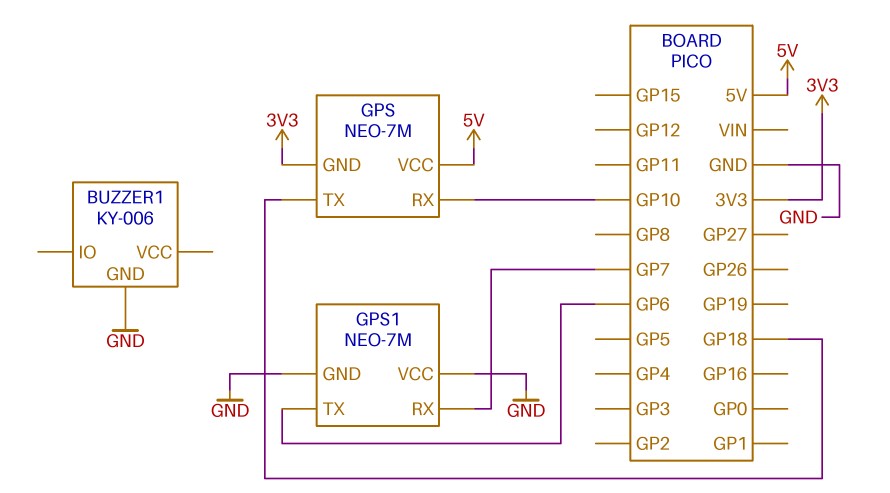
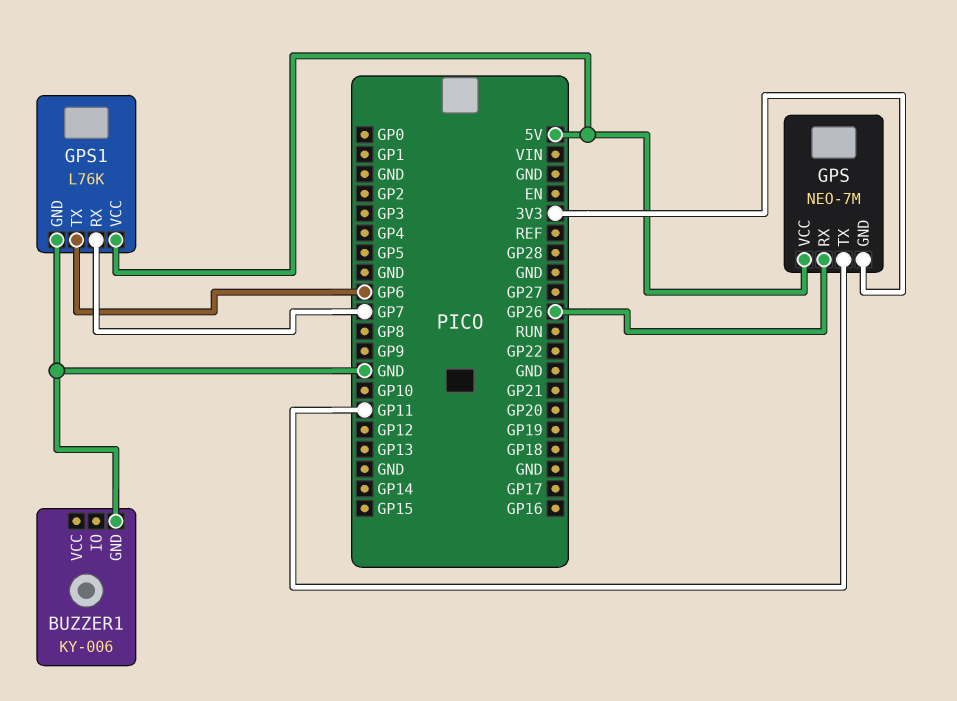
GPS pin RX: GP10 -> GP26
GPS pin TX: GP18 -> GP11
GPS1: NEO-7M -> L76K
GPS1 pin VCC: GND -> 5V

